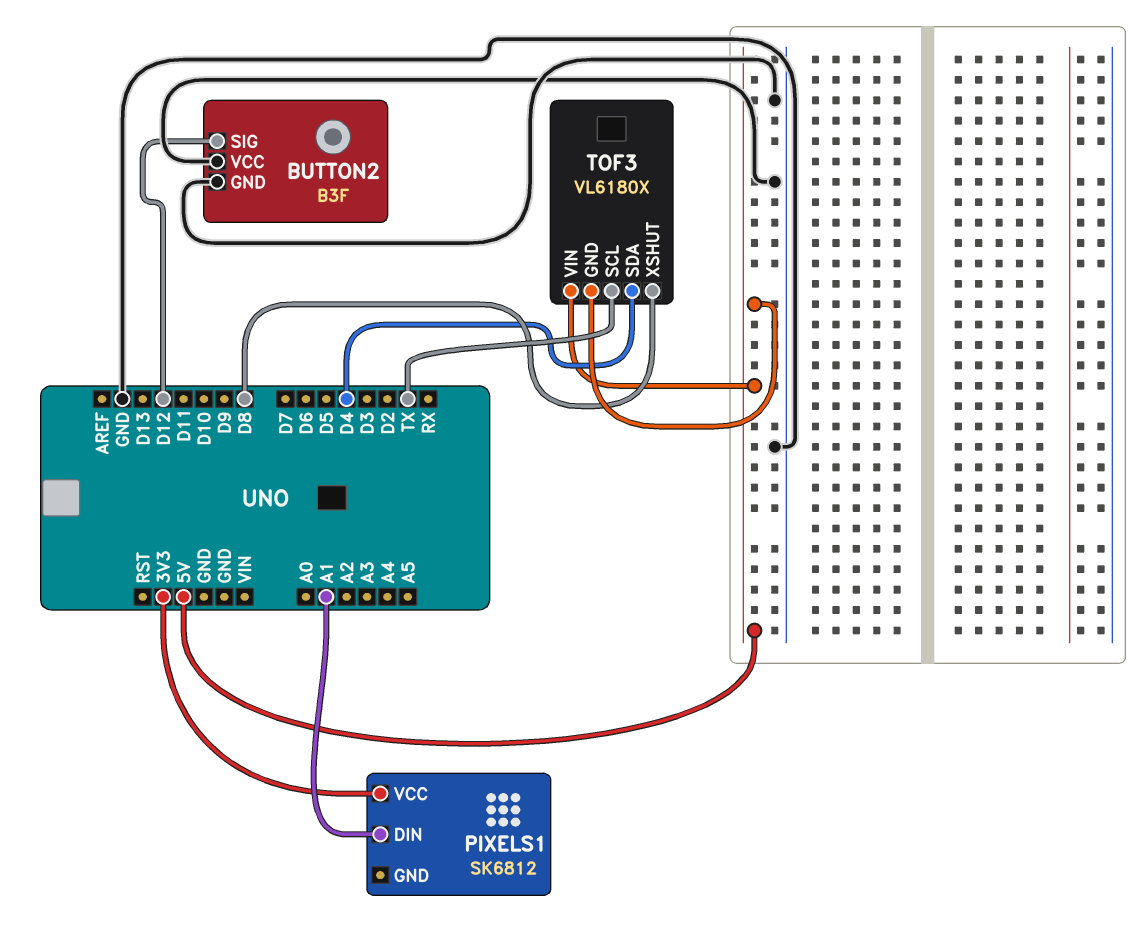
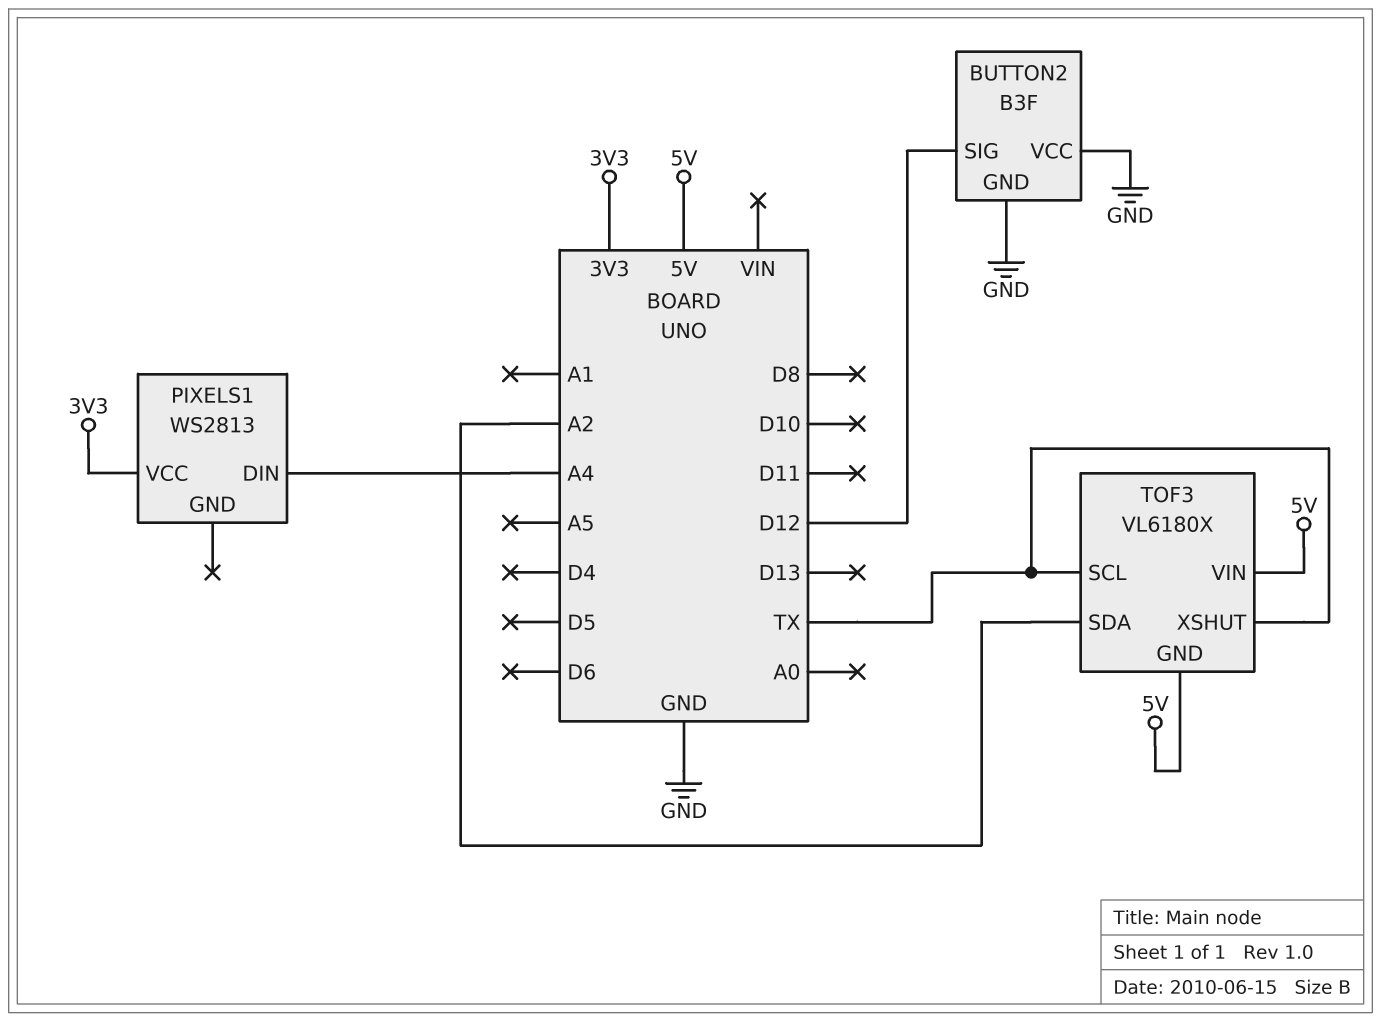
PIXELS1: SK6812 -> WS2813
PIXELS1 pin DIN: A1 -> A4
TOF3 pin SDA: D4 -> A2
TOF3 pin XSHUT: D8 -> TX

